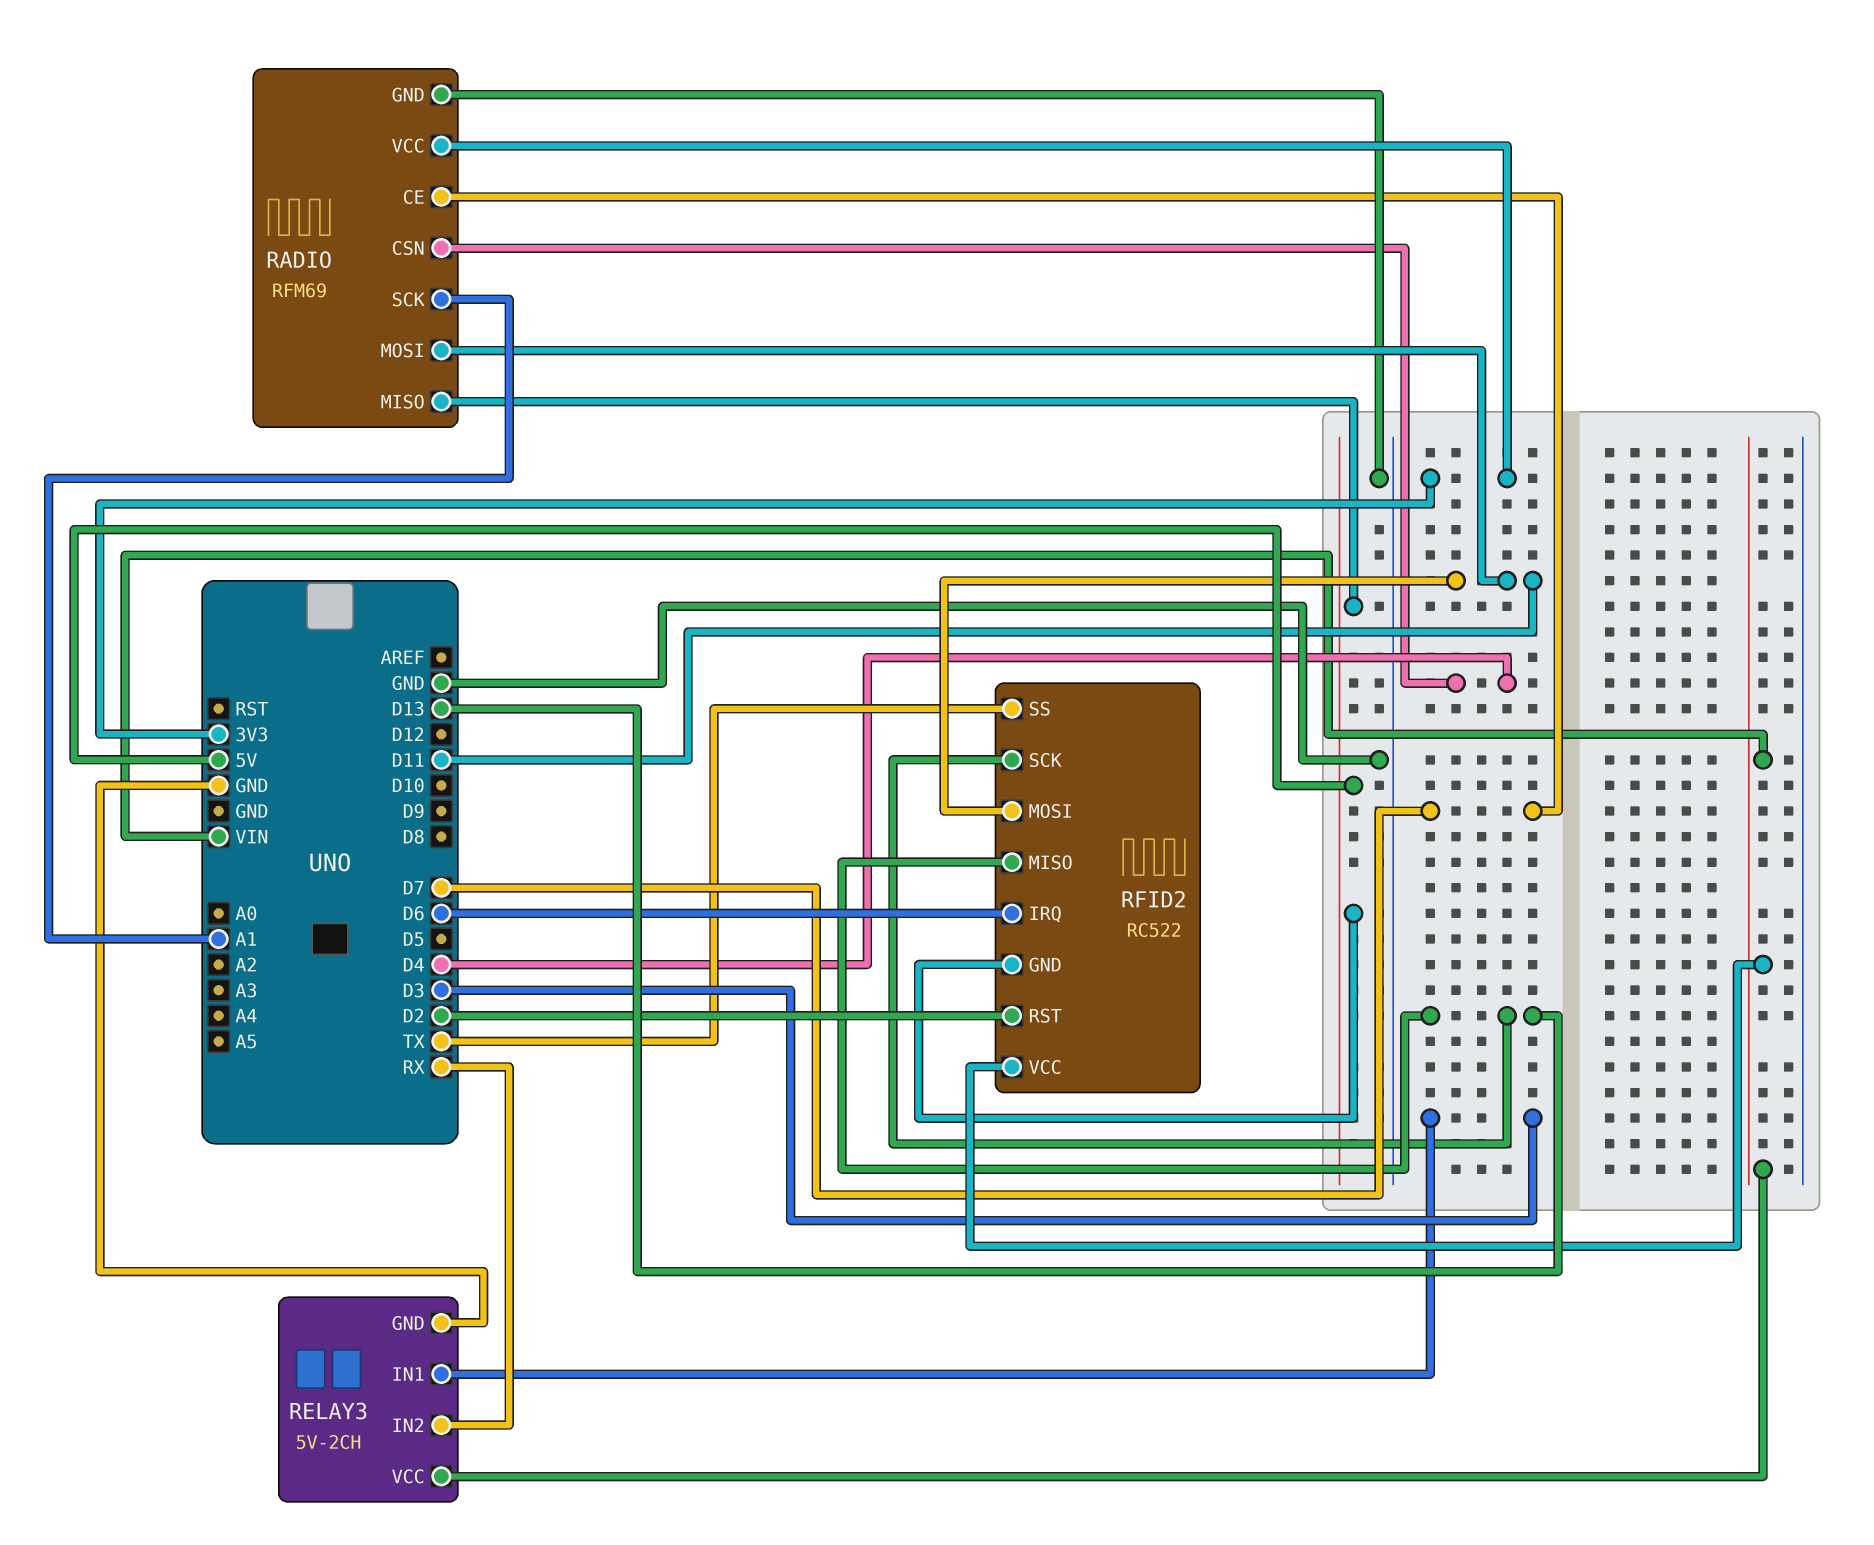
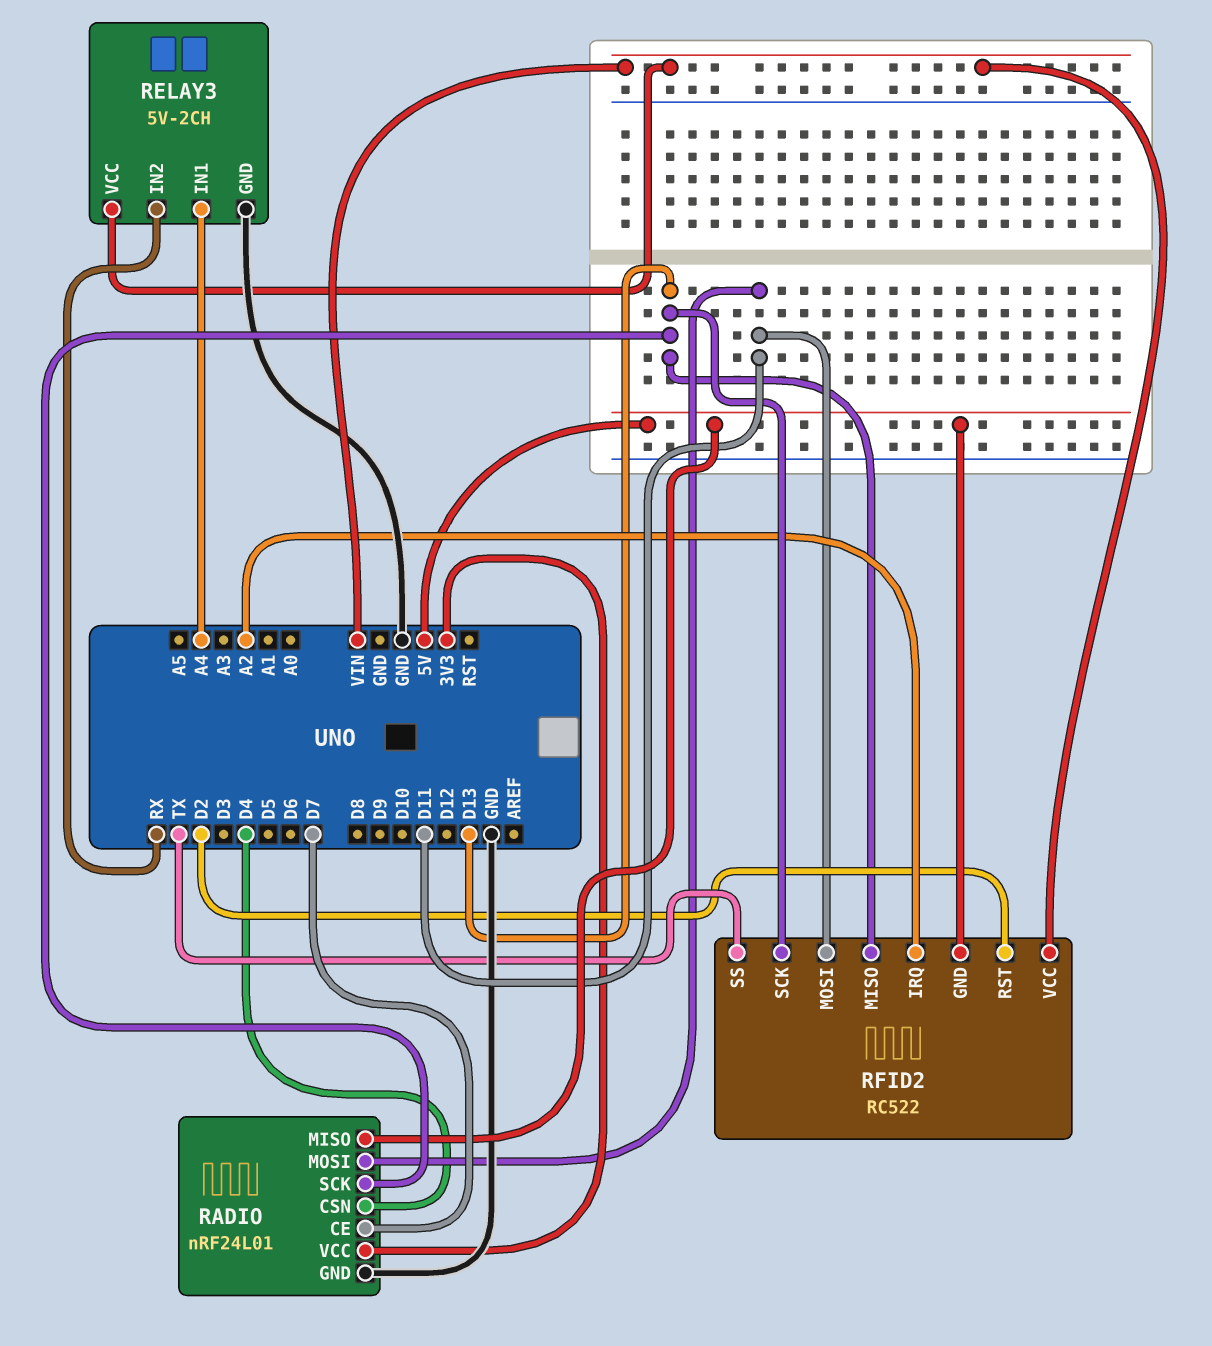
RADIO: RFM69 -> nRF24L01
RADIO pin SCK: A1 -> D13
RELAY3 pin IN1: D3 -> A4
RFID2 pin IRQ: D6 -> A2

